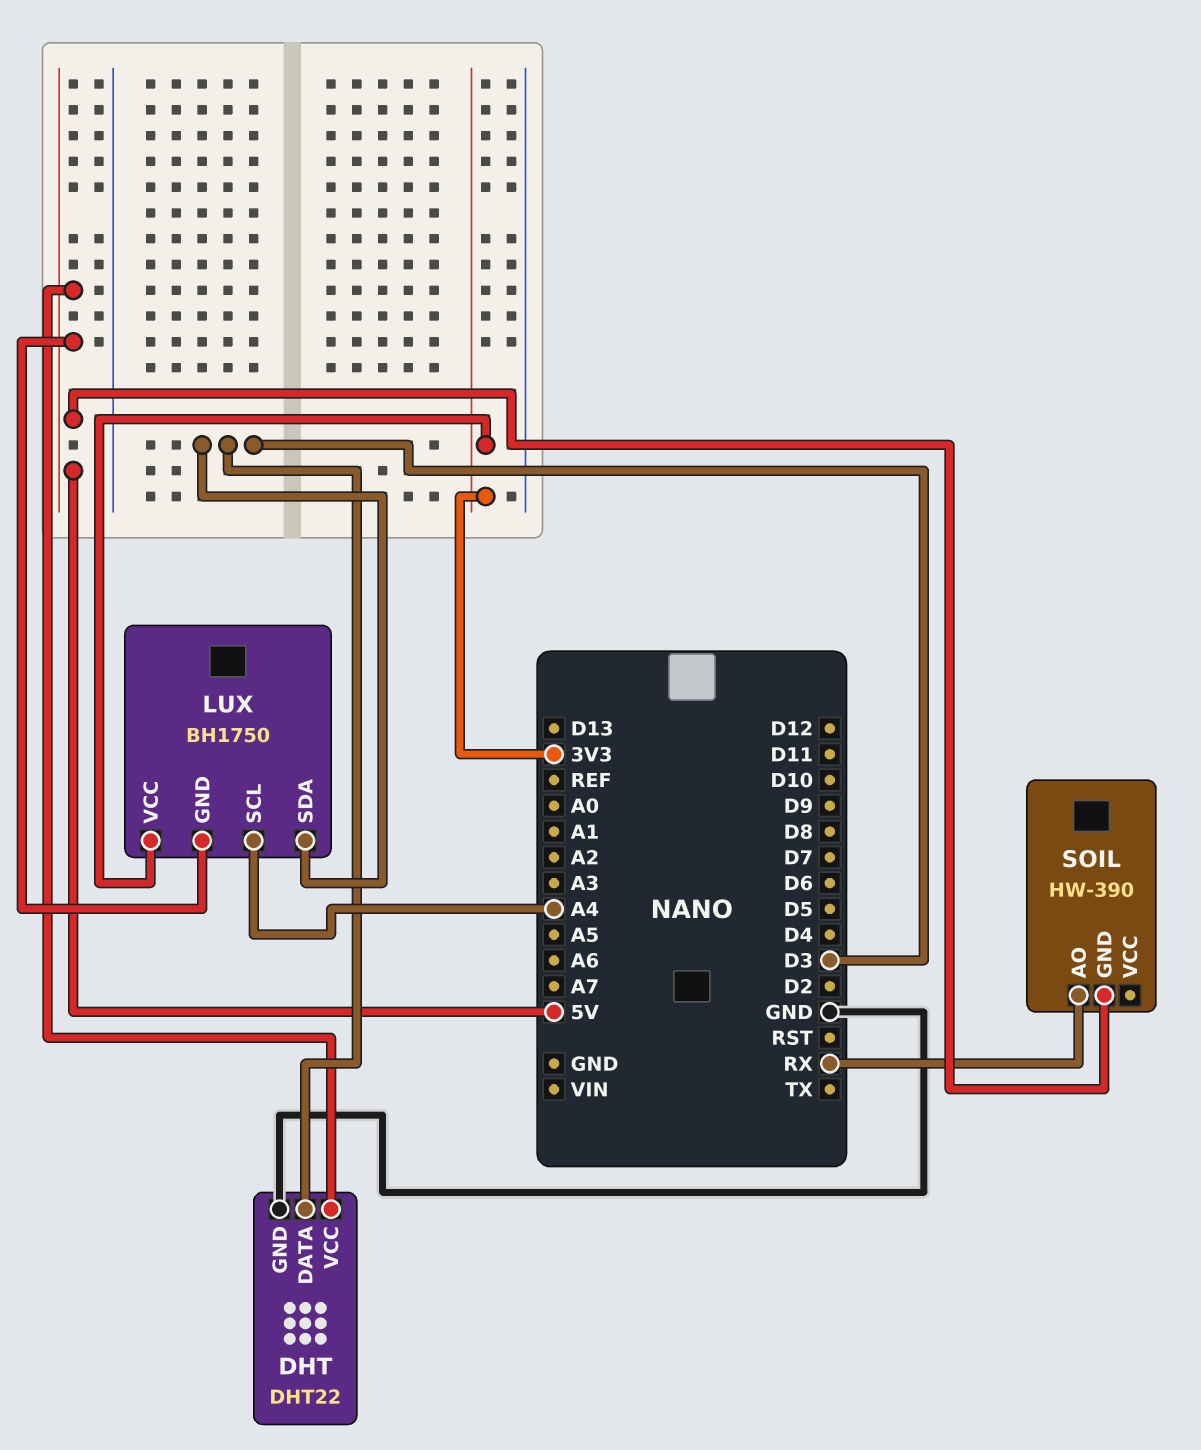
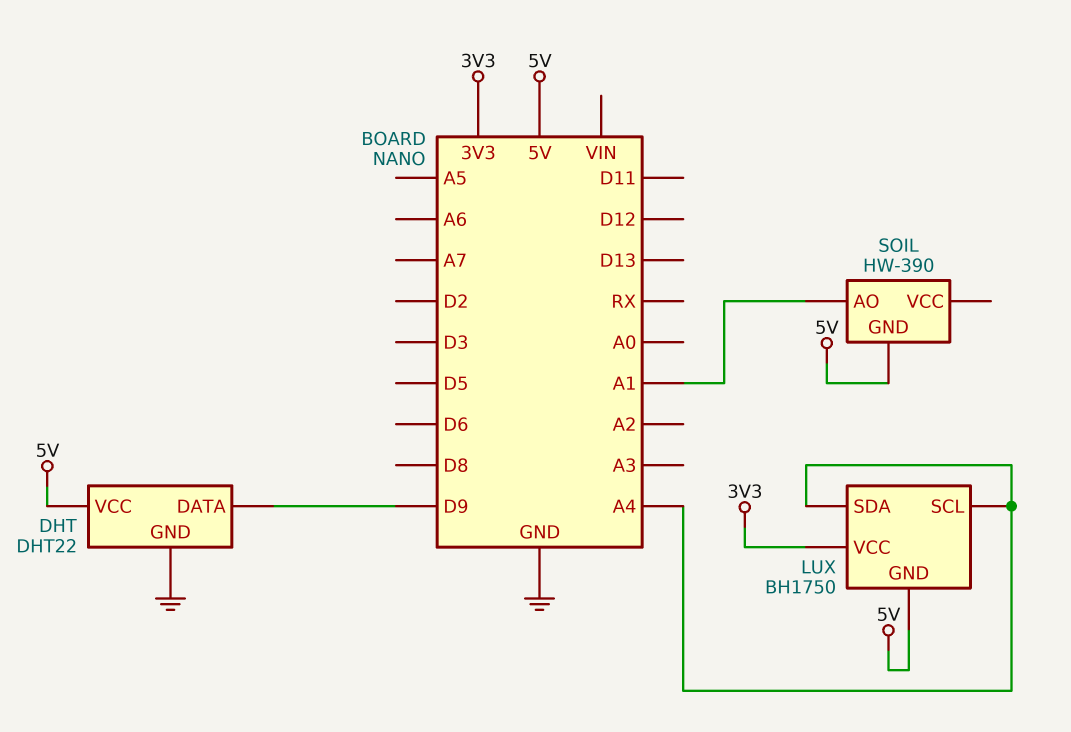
DHT pin DATA: D3 -> D9
LUX pin SDA: D3 -> A4
SOIL pin AO: RX -> A1

